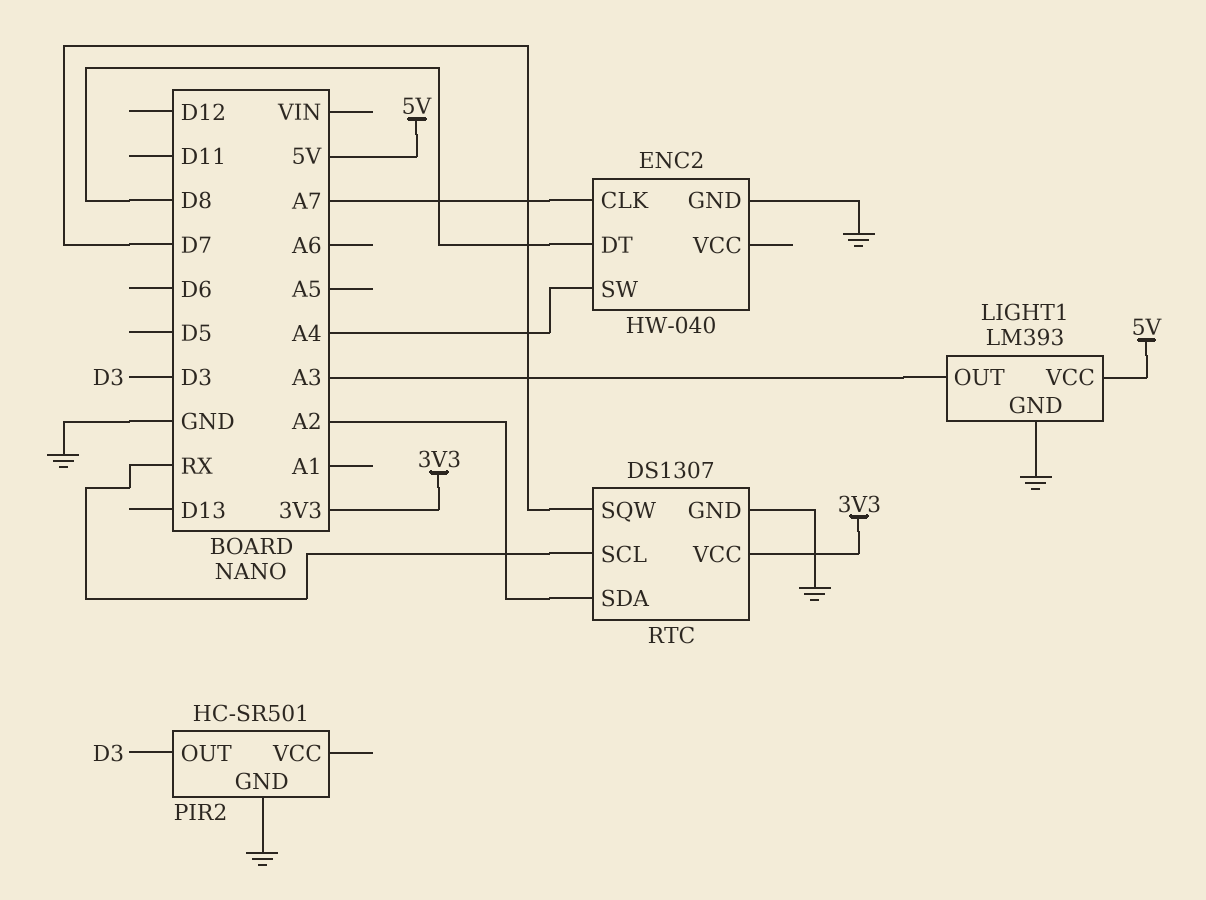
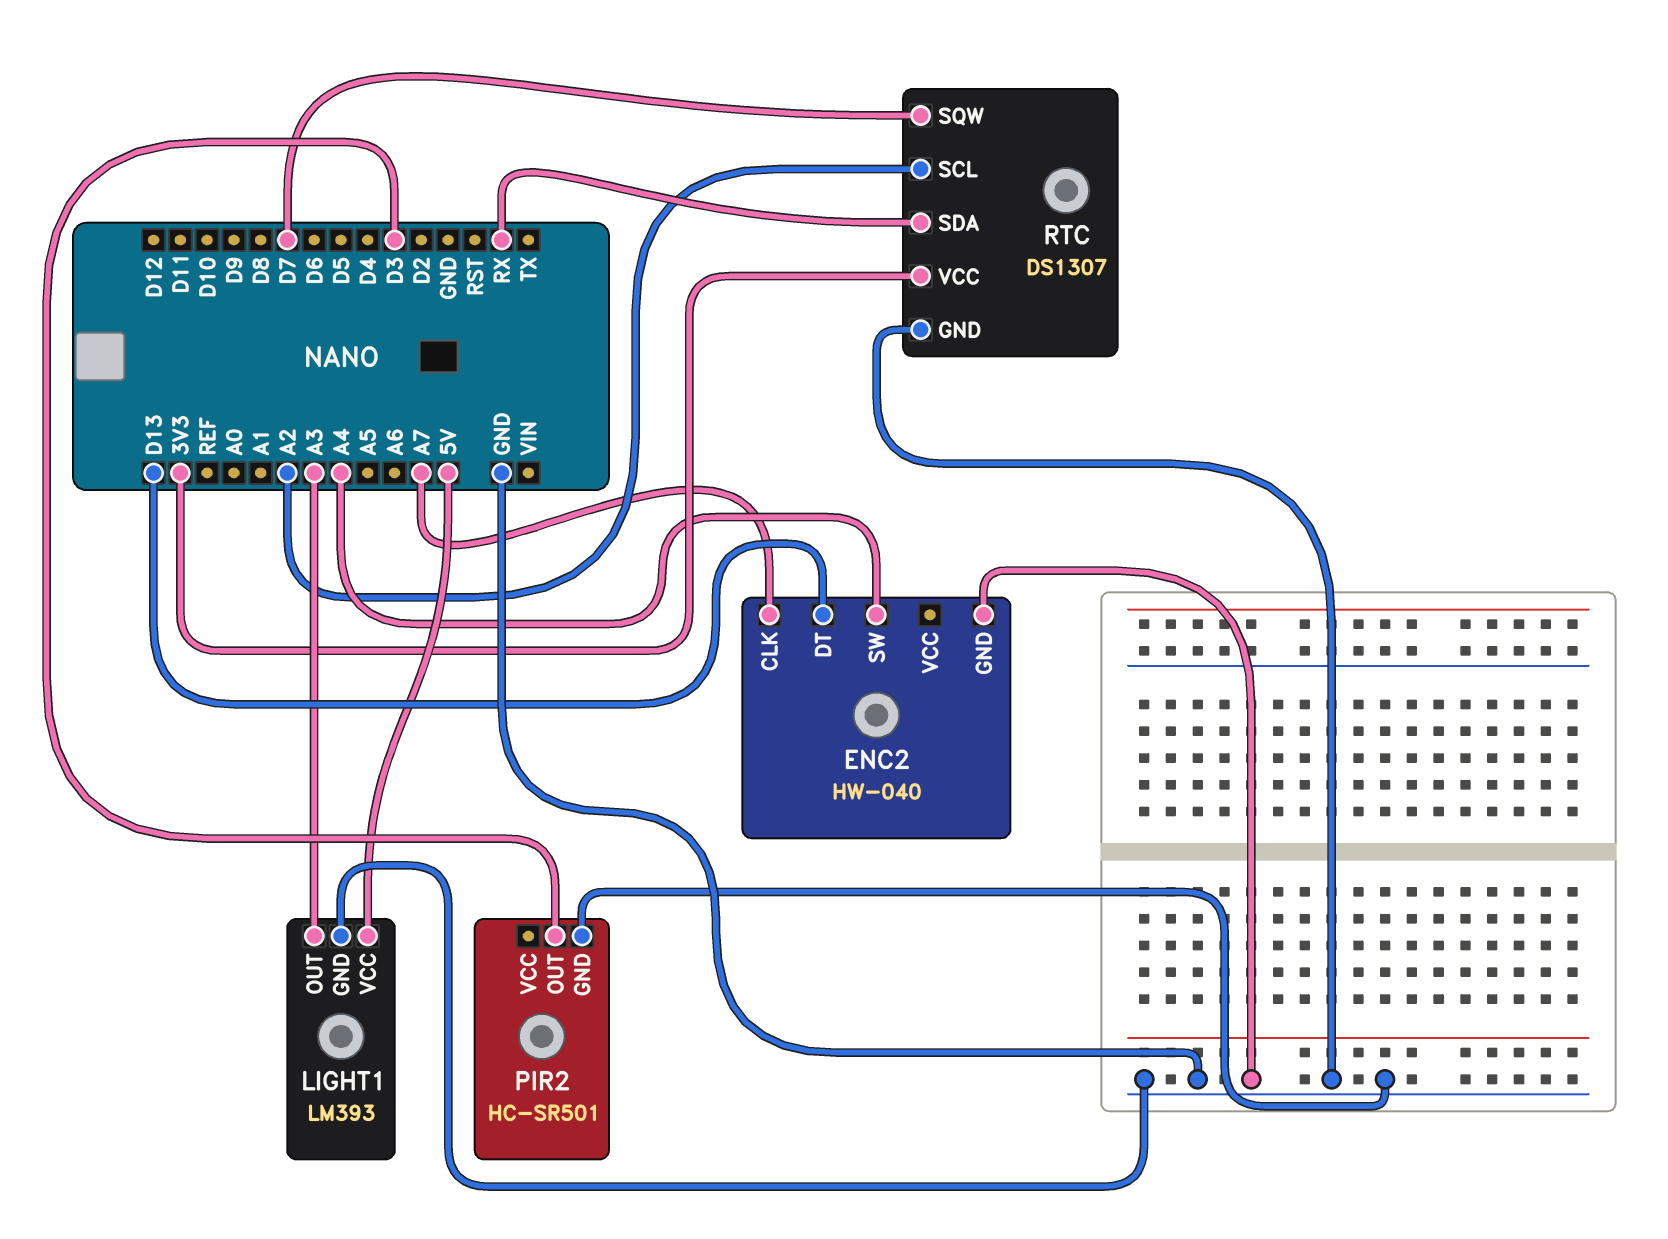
ENC2 pin DT: D8 -> D13
RTC pin SCL: RX -> A2
RTC pin SDA: A2 -> RX

